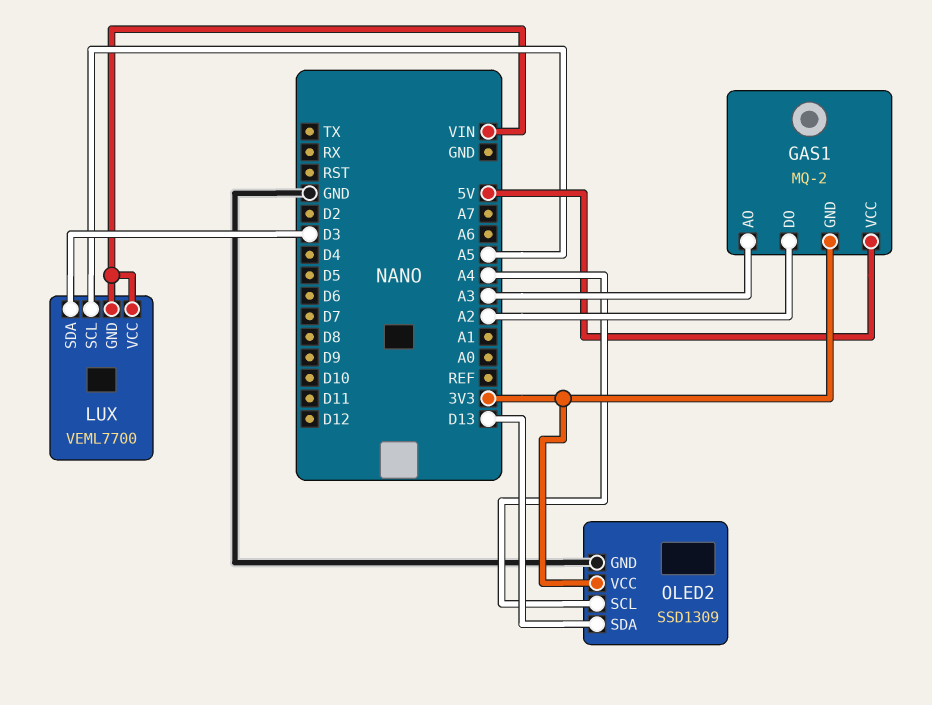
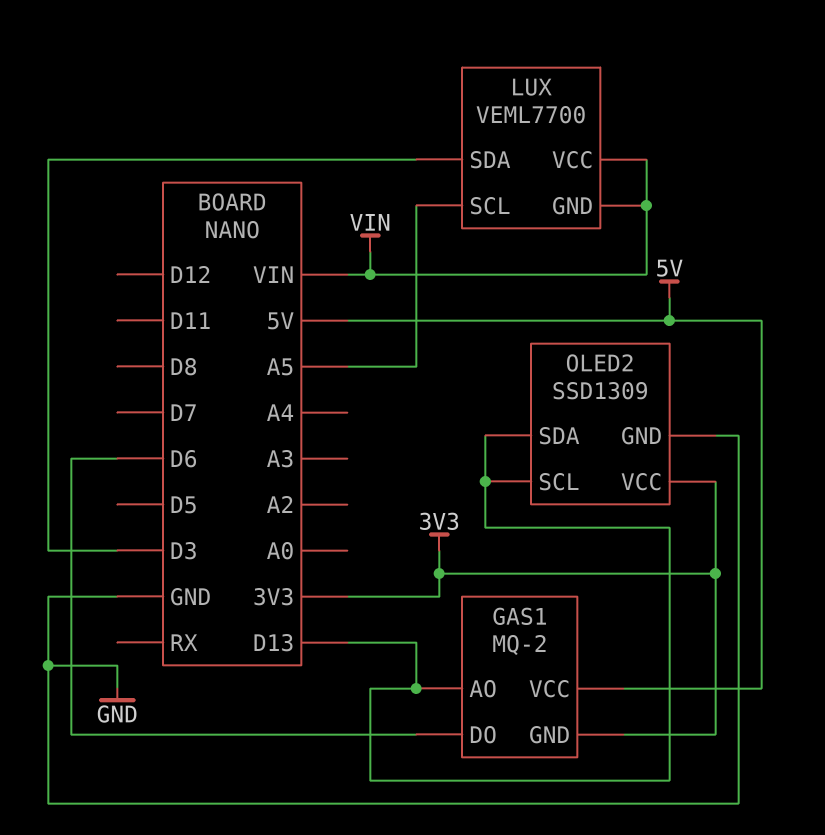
GAS1 pin AO: A3 -> D13
GAS1 pin DO: A2 -> D6
OLED2 pin SCL: A4 -> D13

